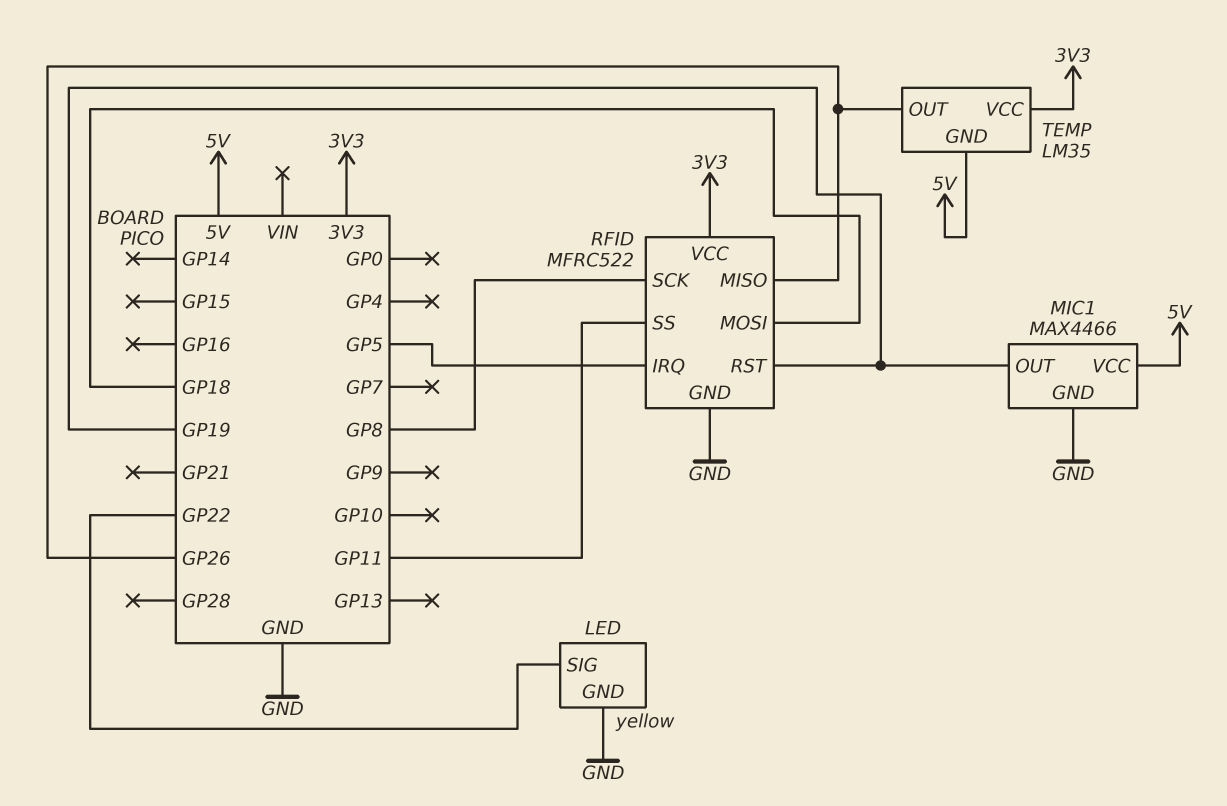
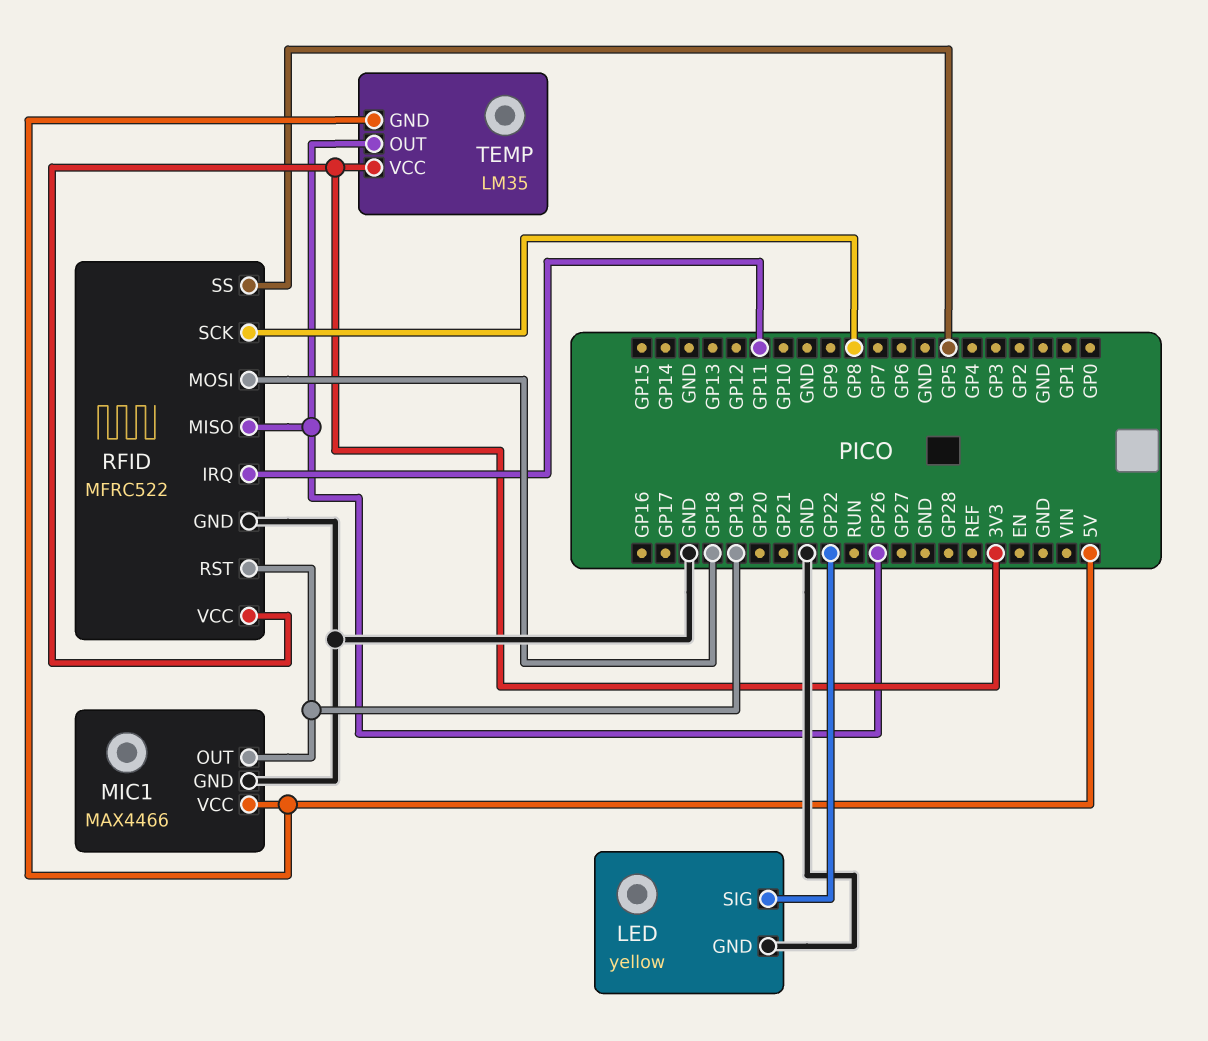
RFID pin IRQ: GP5 -> GP11
RFID pin SS: GP11 -> GP5

